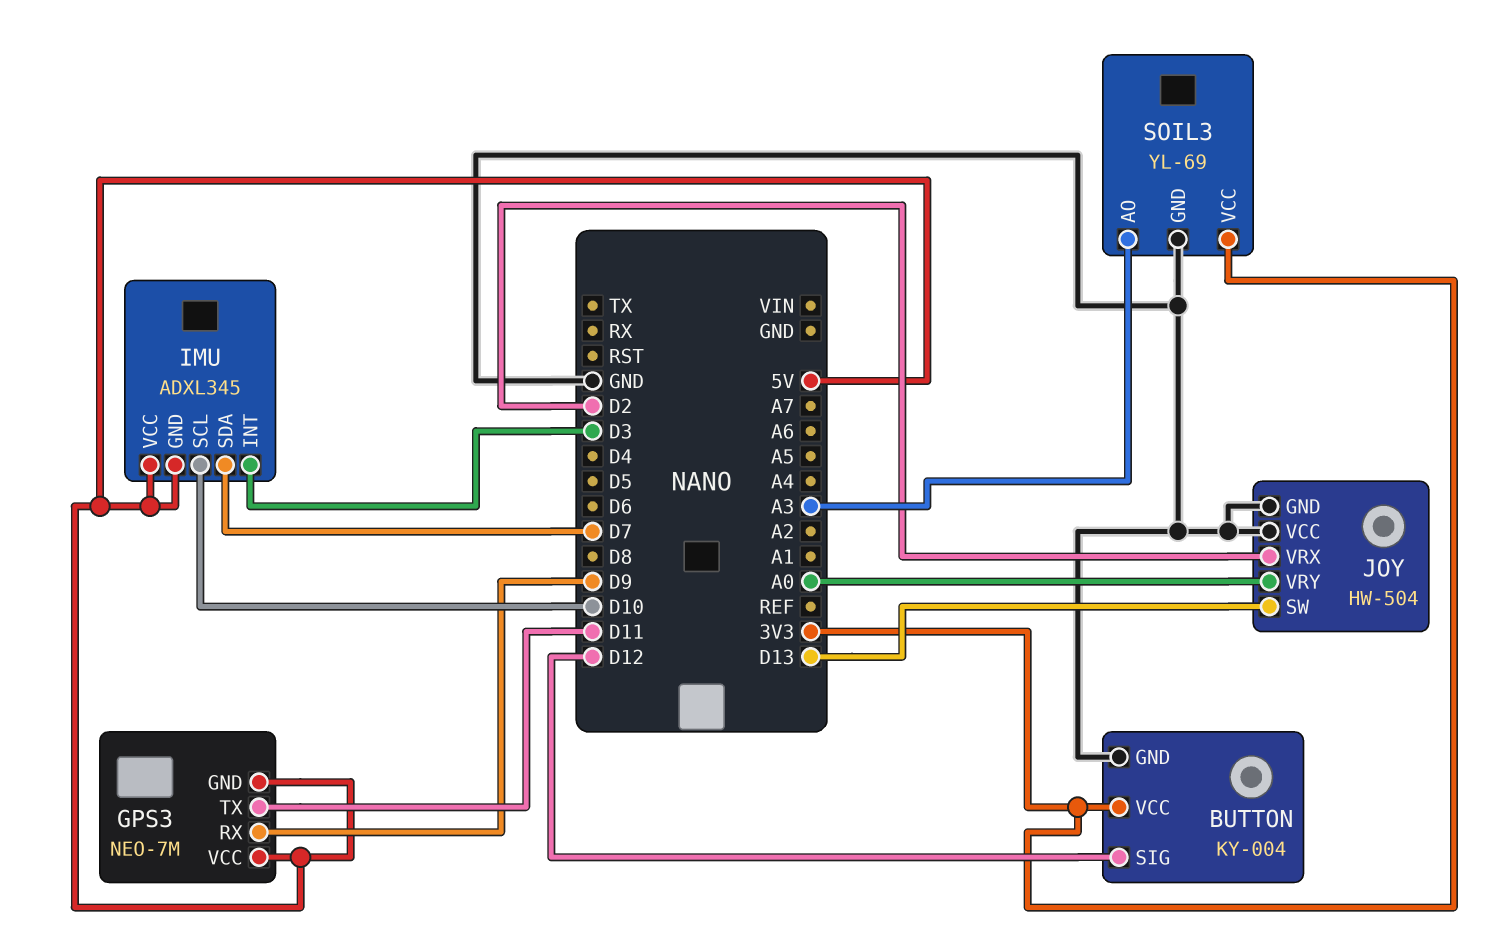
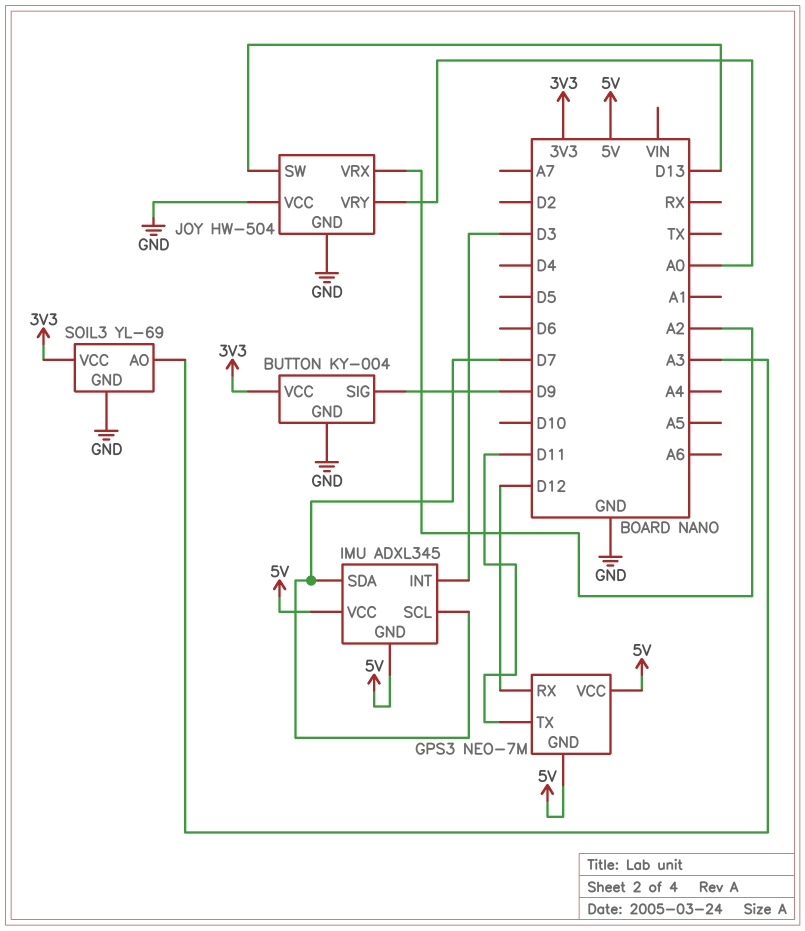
BUTTON pin SIG: D12 -> D9
GPS3 pin RX: D9 -> D12
IMU pin SCL: D10 -> D7
JOY pin VRX: D2 -> A2

